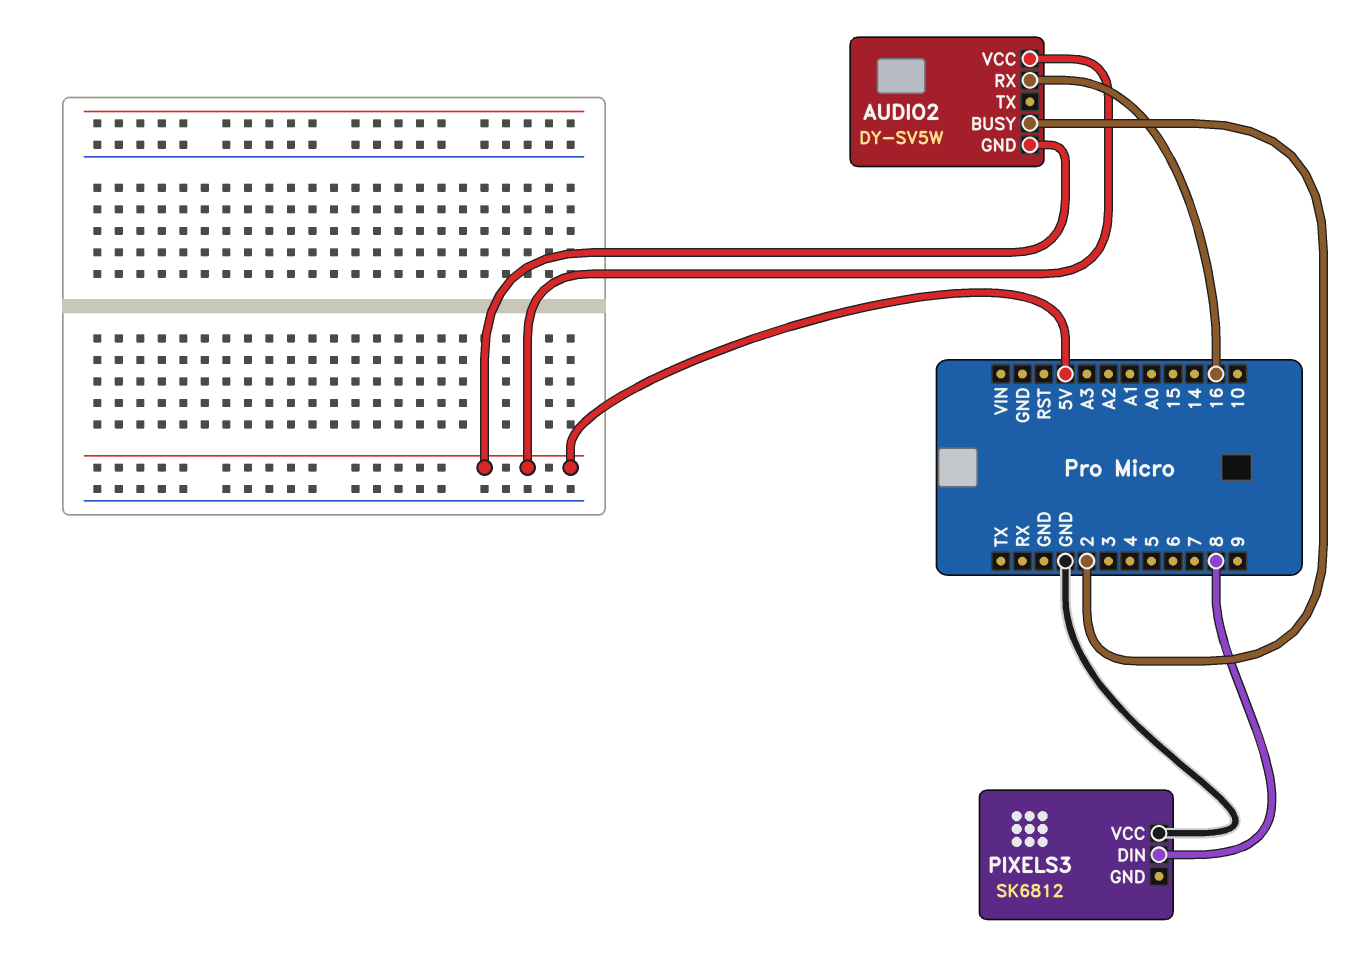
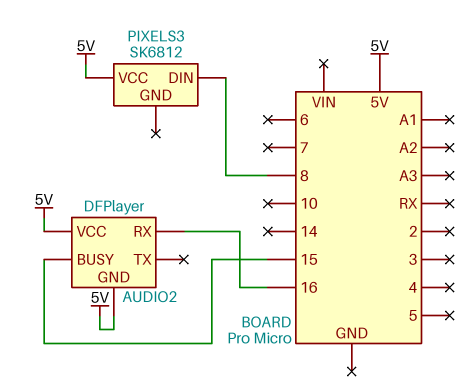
AUDIO2: DY-SV5W -> DFPlayer
AUDIO2 pin BUSY: 2 -> 15
PIXELS3 pin VCC: GND -> 5V

